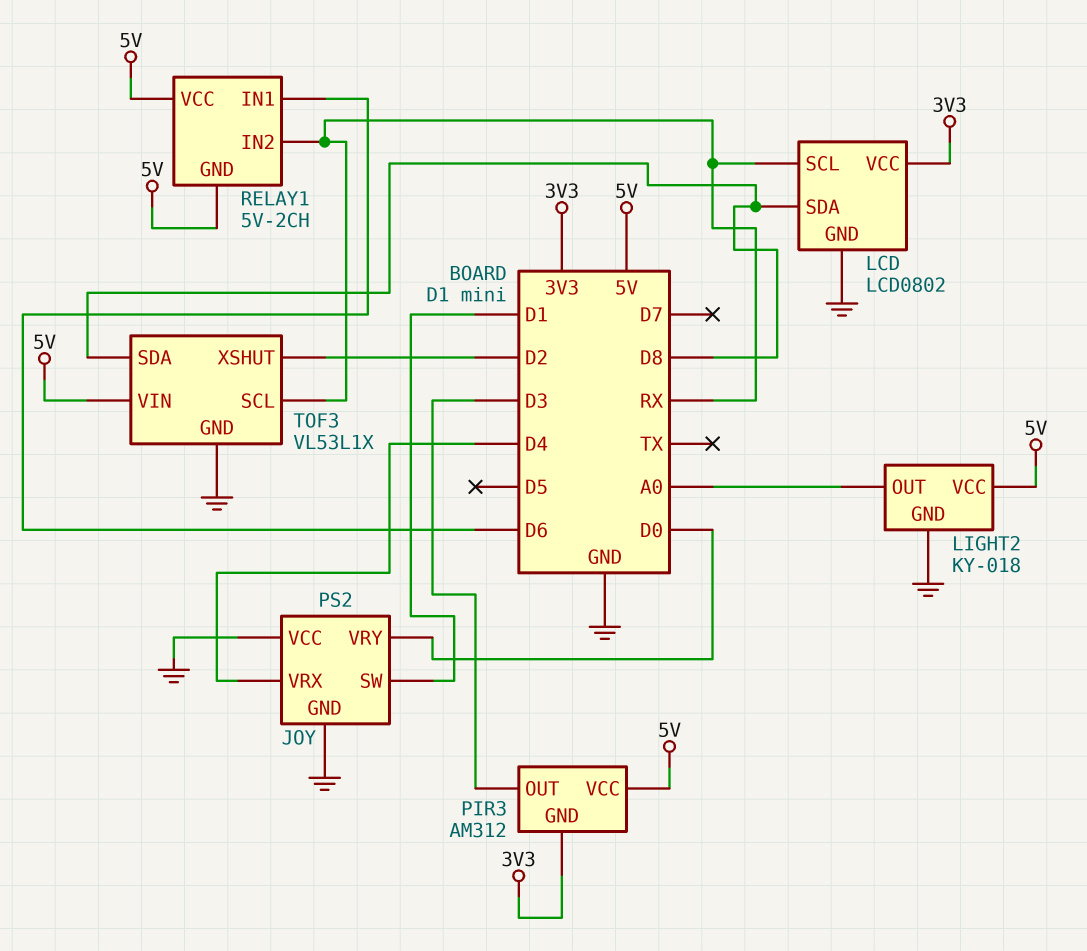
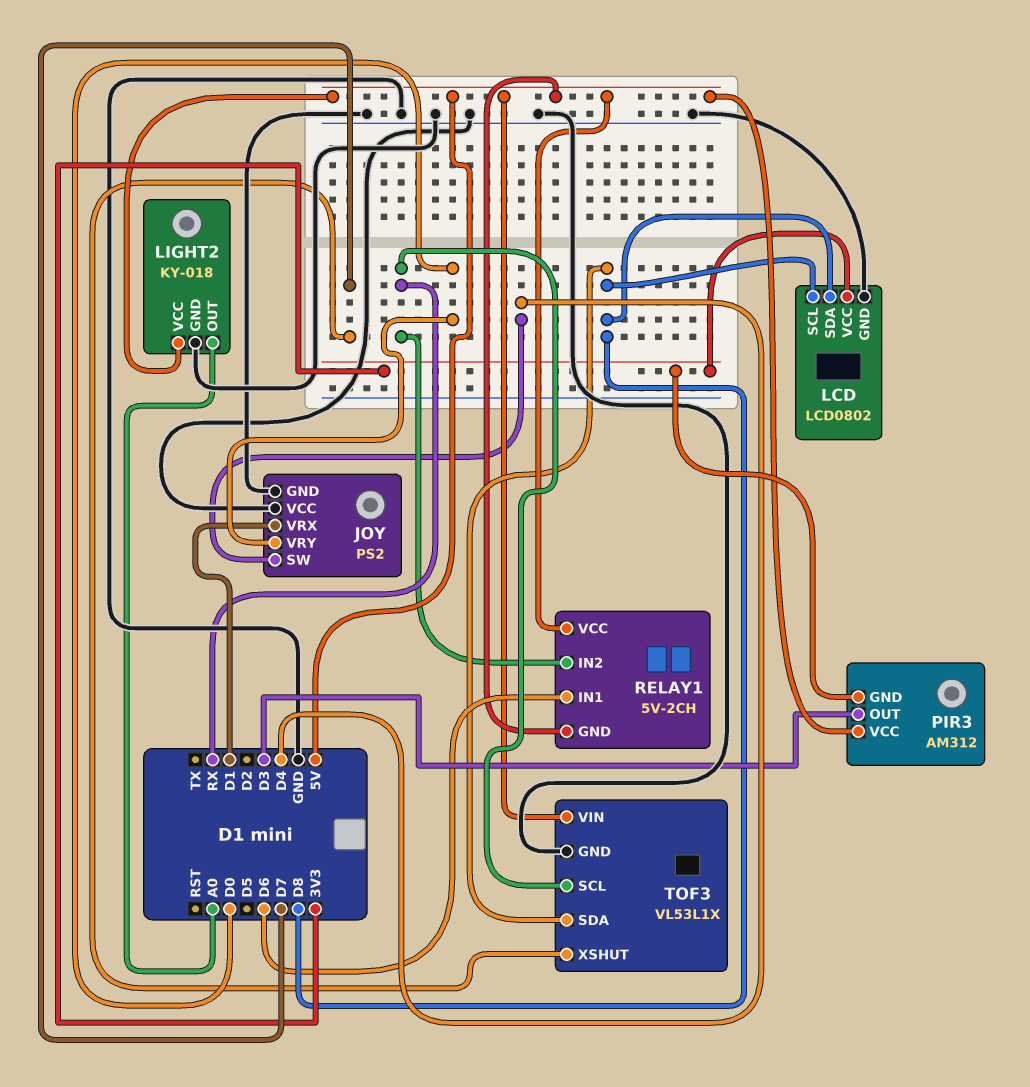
JOY pin SW: D1 -> D4
JOY pin VRX: D4 -> D1
LCD pin SCL: RX -> D8
TOF3 pin XSHUT: D2 -> D7

